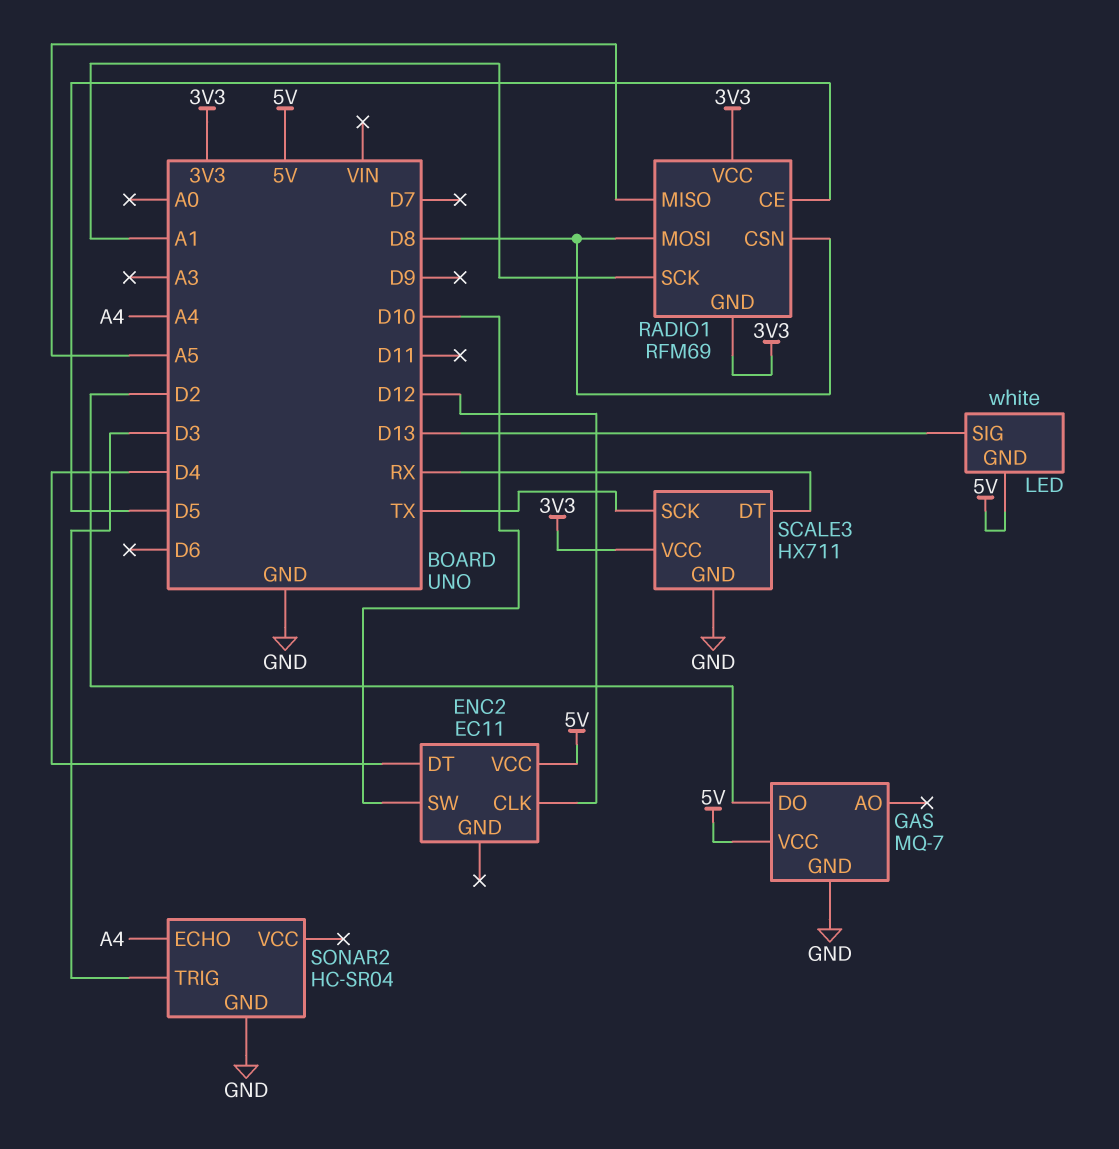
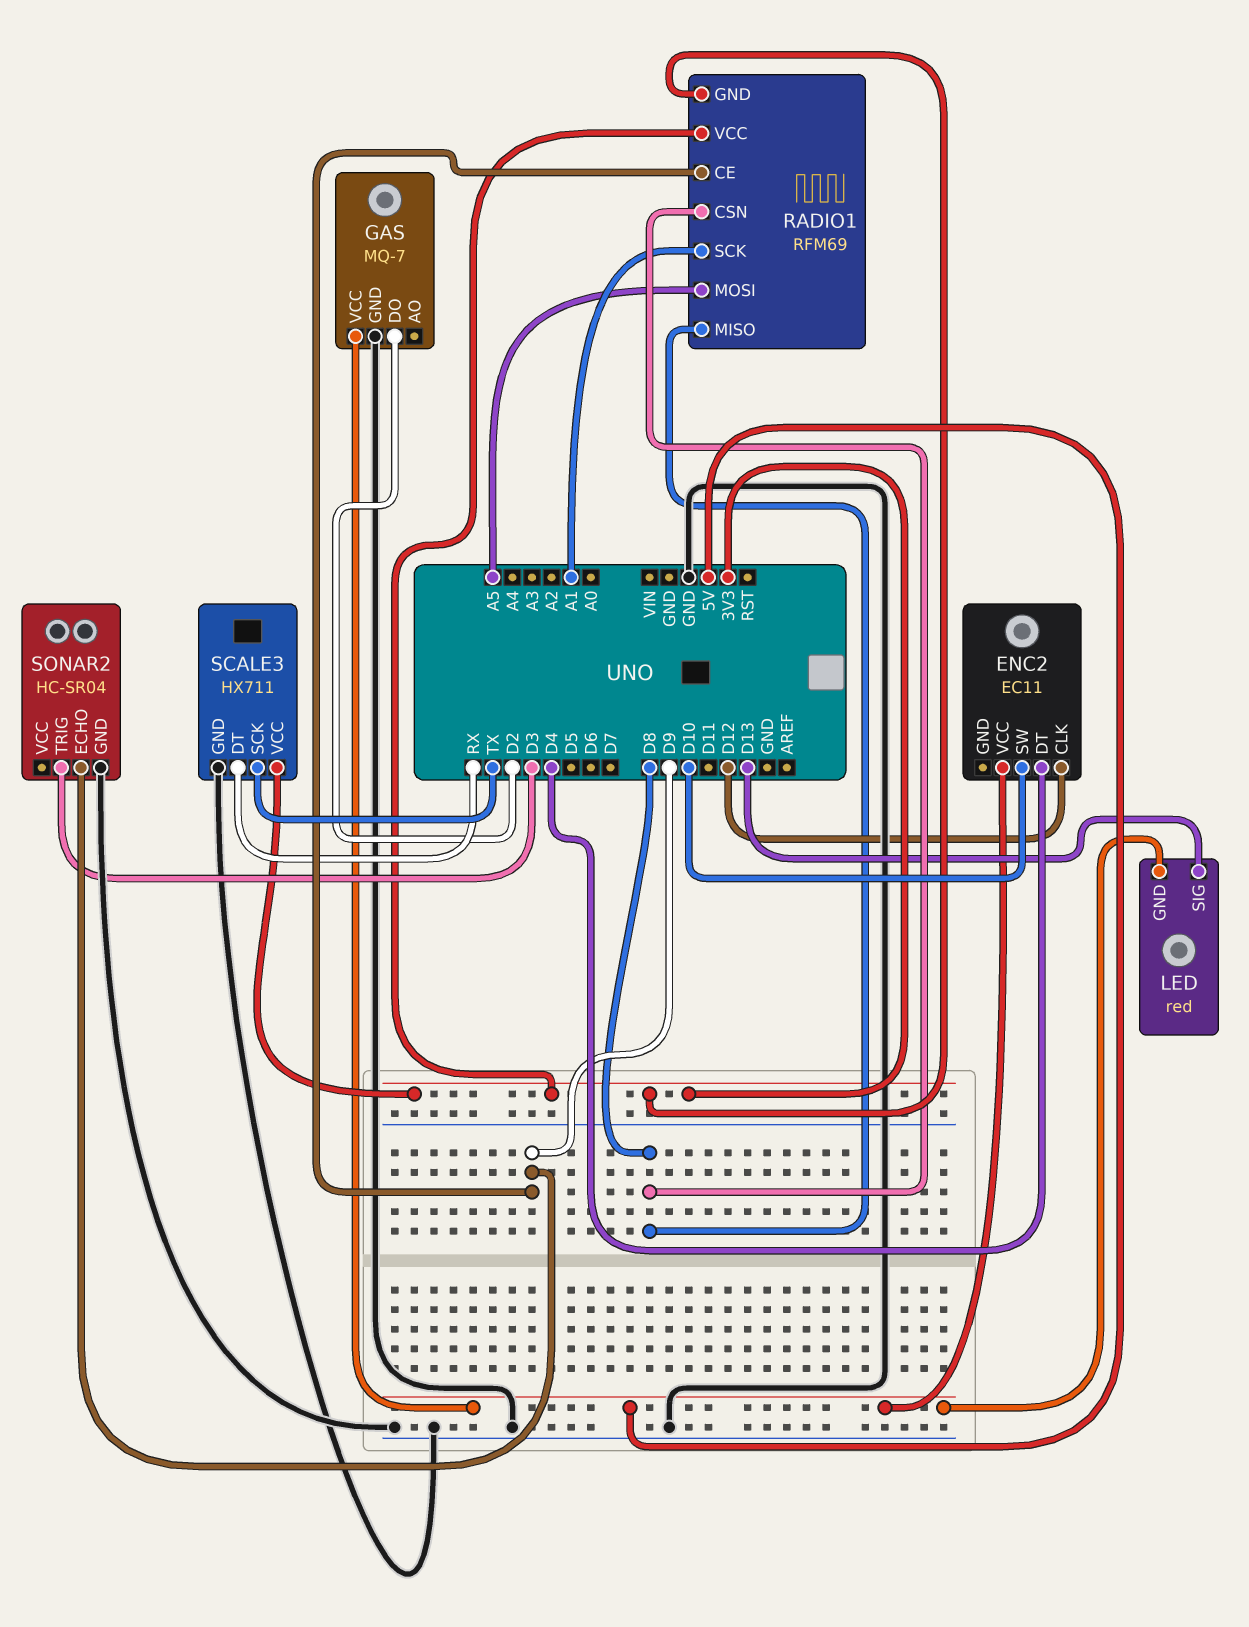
LED: white -> red
RADIO1 pin CE: D5 -> D9
RADIO1 pin MISO: A5 -> D8
RADIO1 pin MOSI: D8 -> A5
SONAR2 pin ECHO: A4 -> D9

